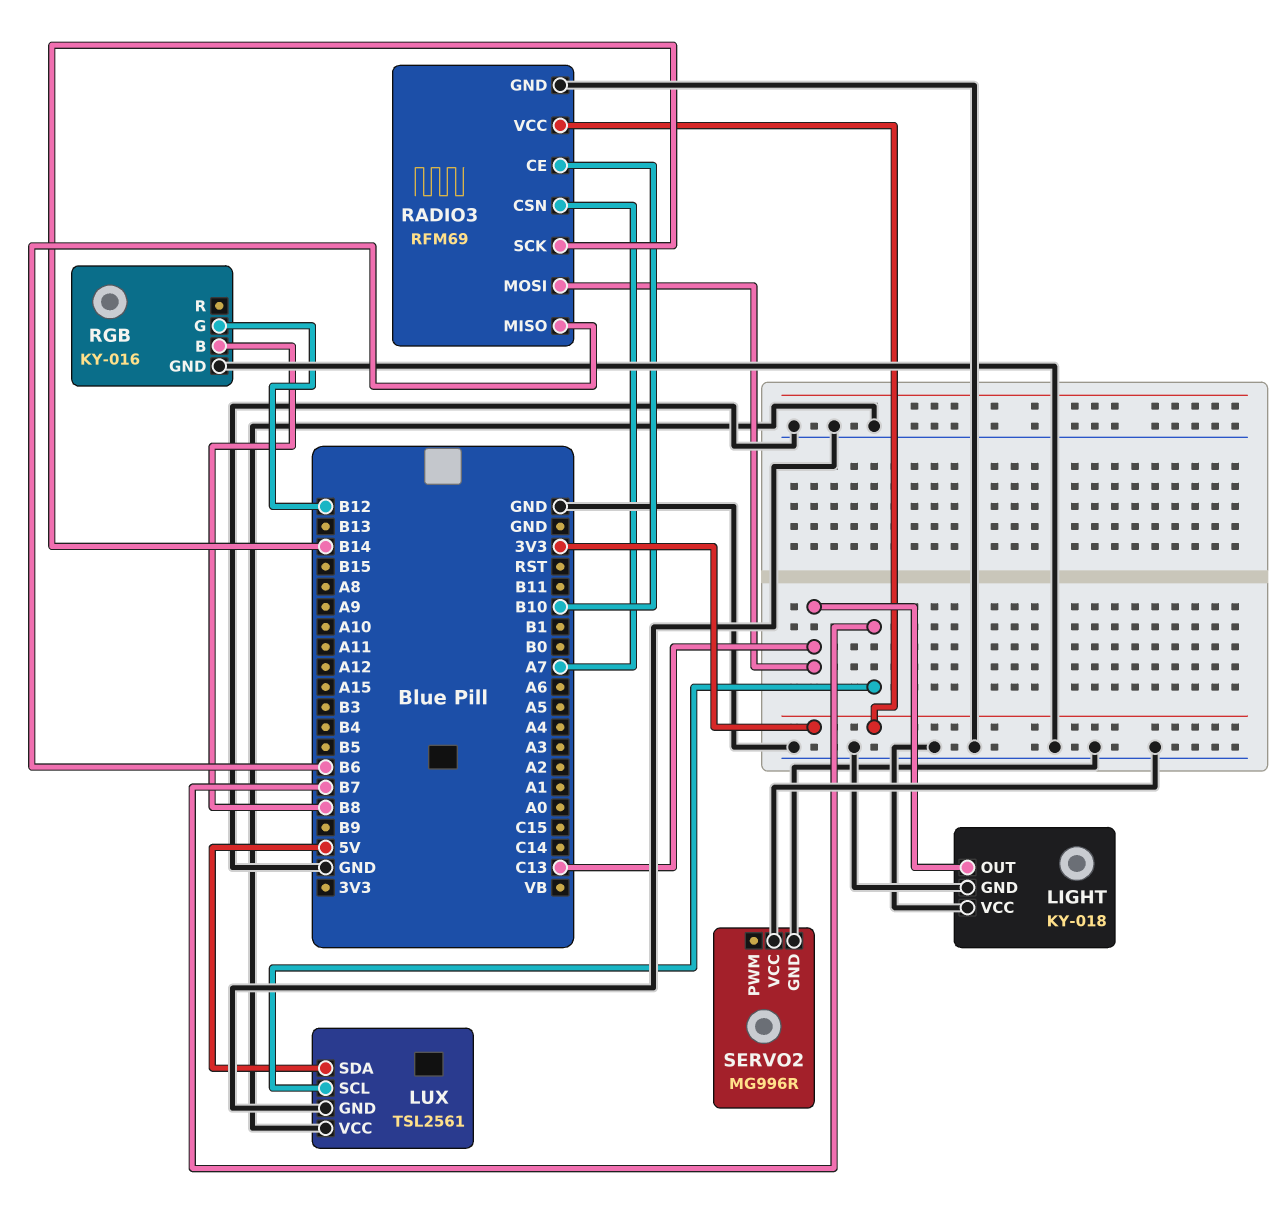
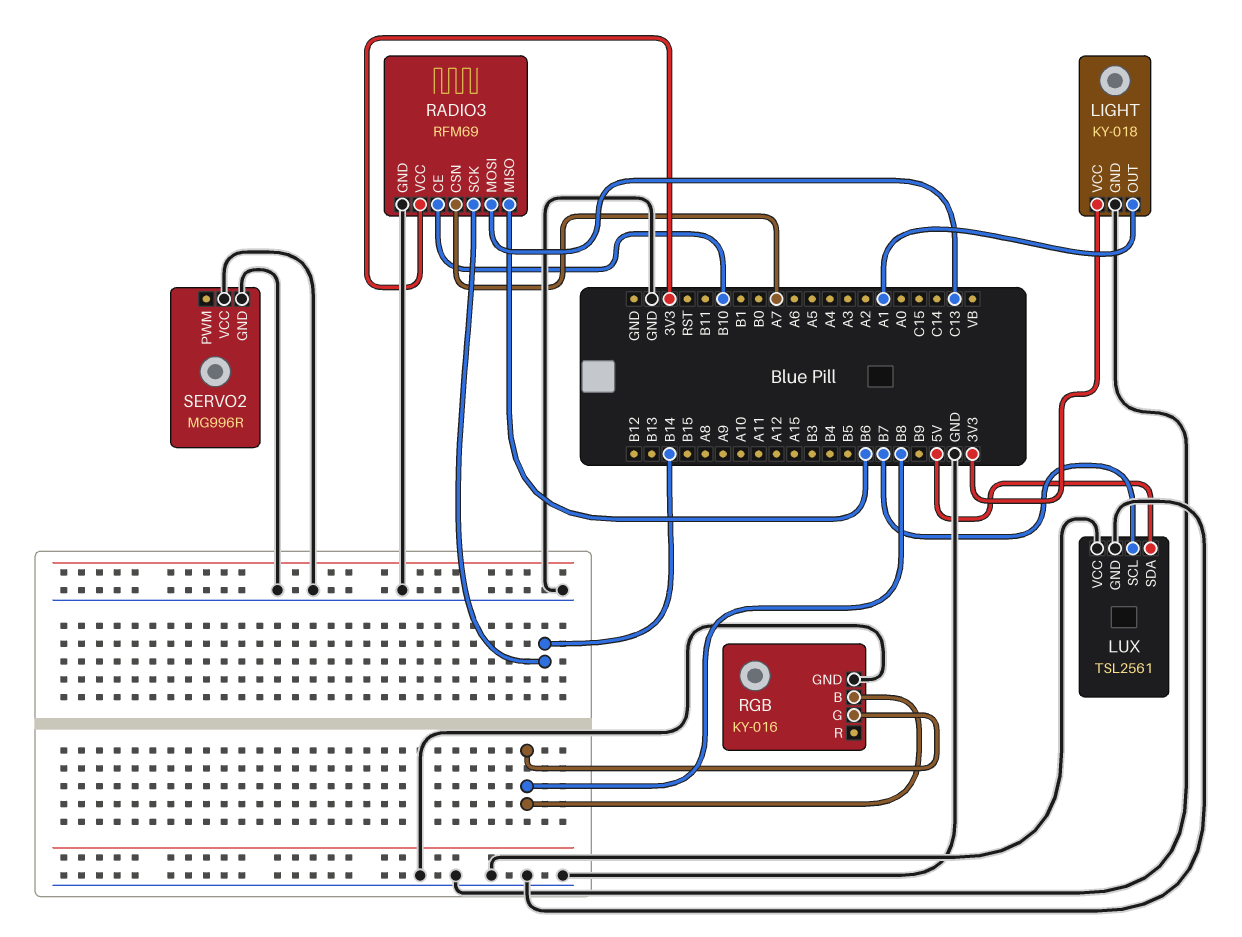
LIGHT pin OUT: C13 -> A1
LIGHT pin VCC: GND -> 3V3
RGB pin G: B12 -> B8

